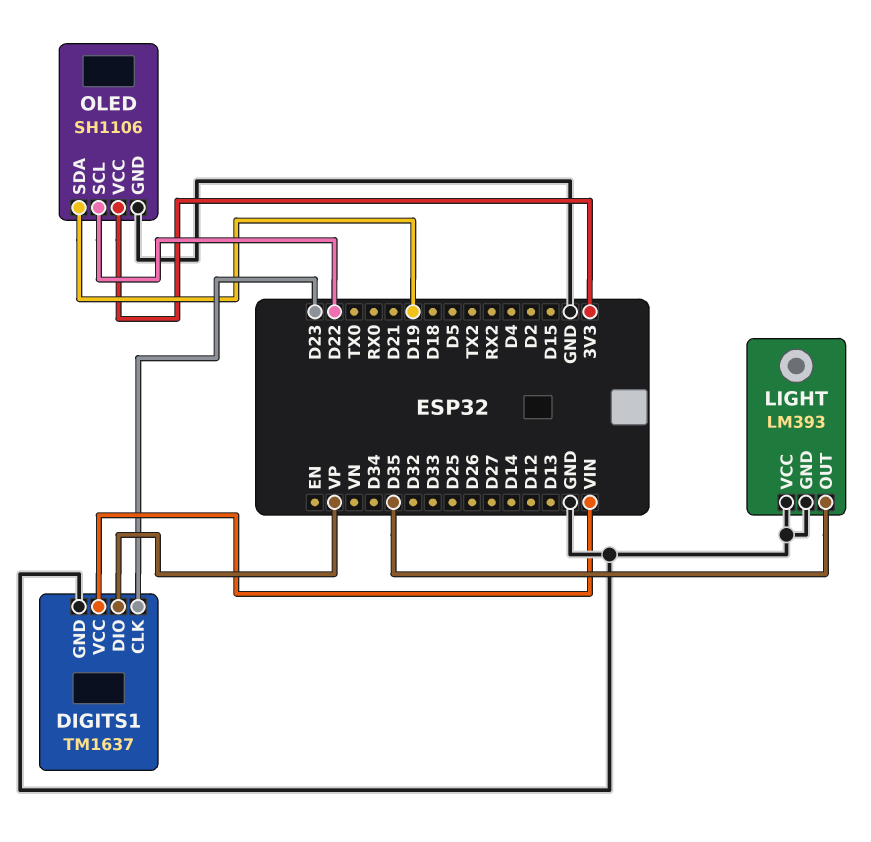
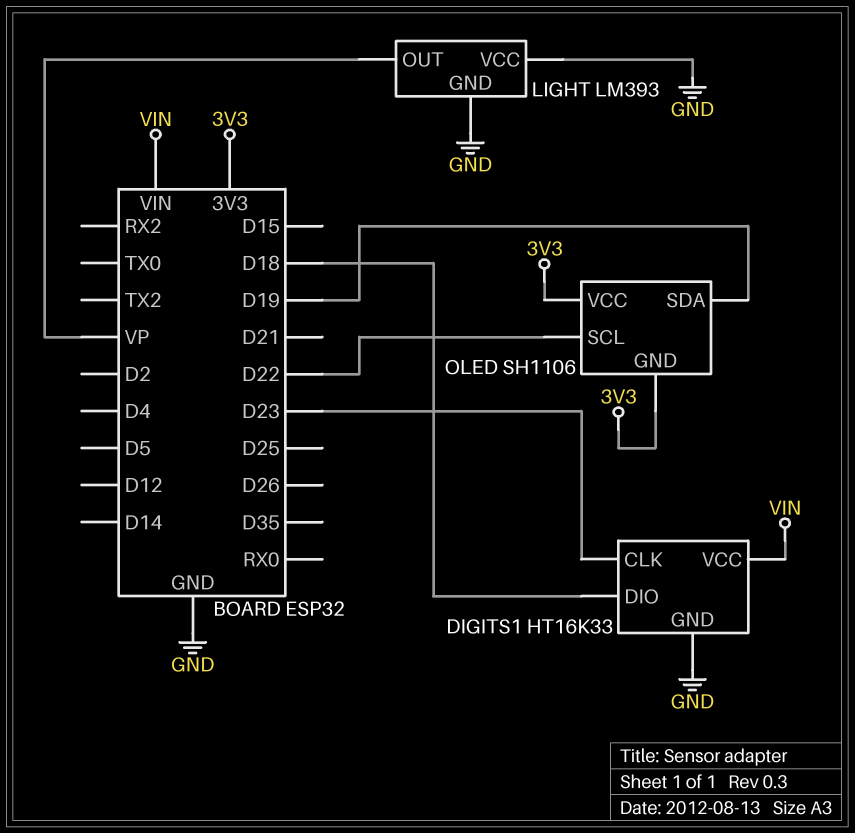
DIGITS1: TM1637 -> HT16K33
DIGITS1 pin DIO: VP -> D18
LIGHT pin OUT: D35 -> VP
OLED pin GND: GND -> 3V3

